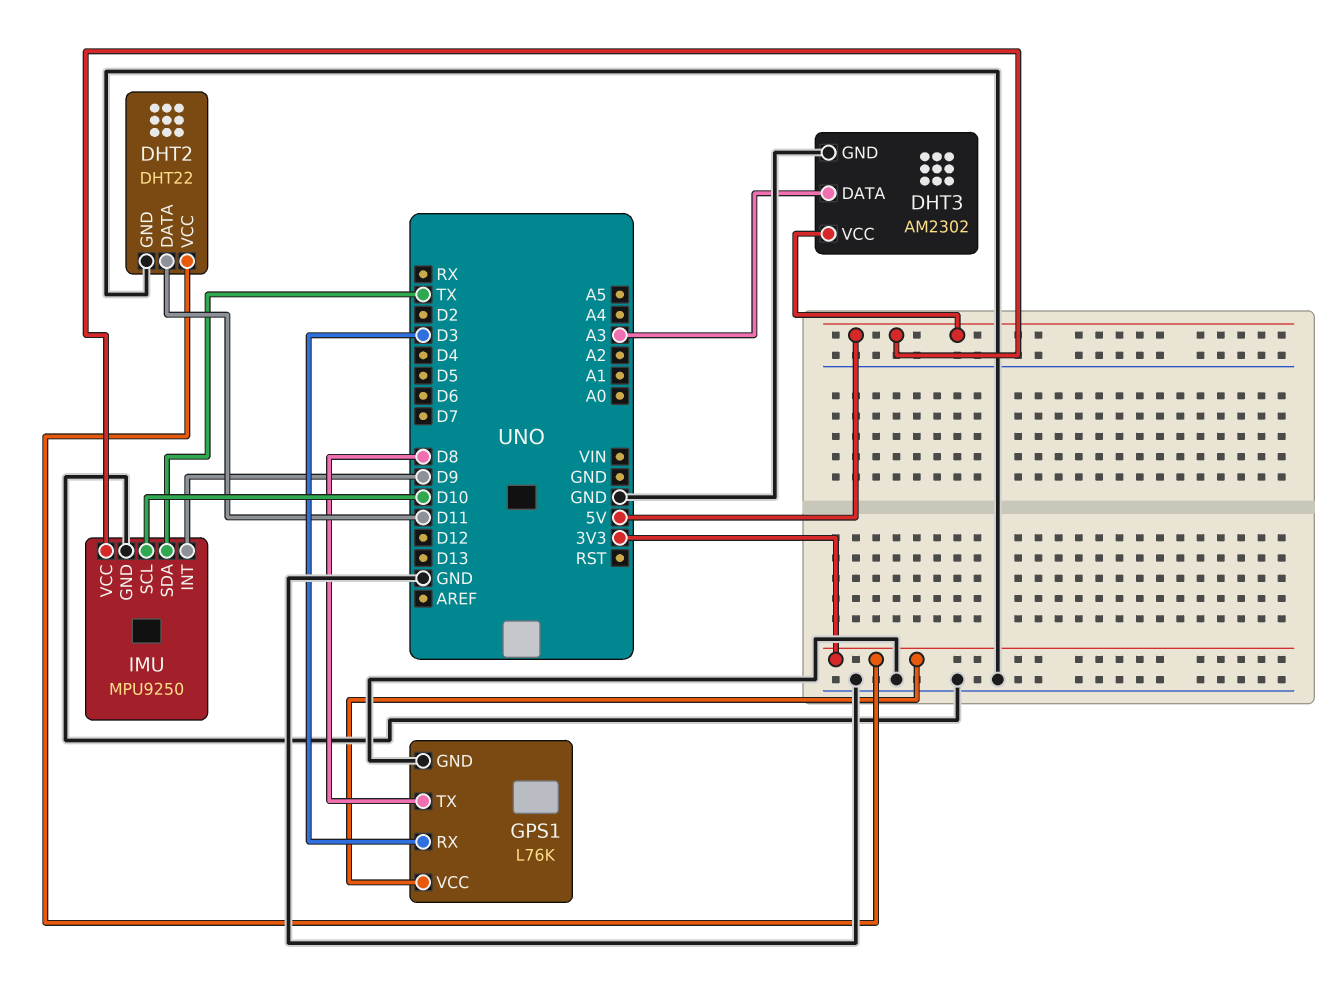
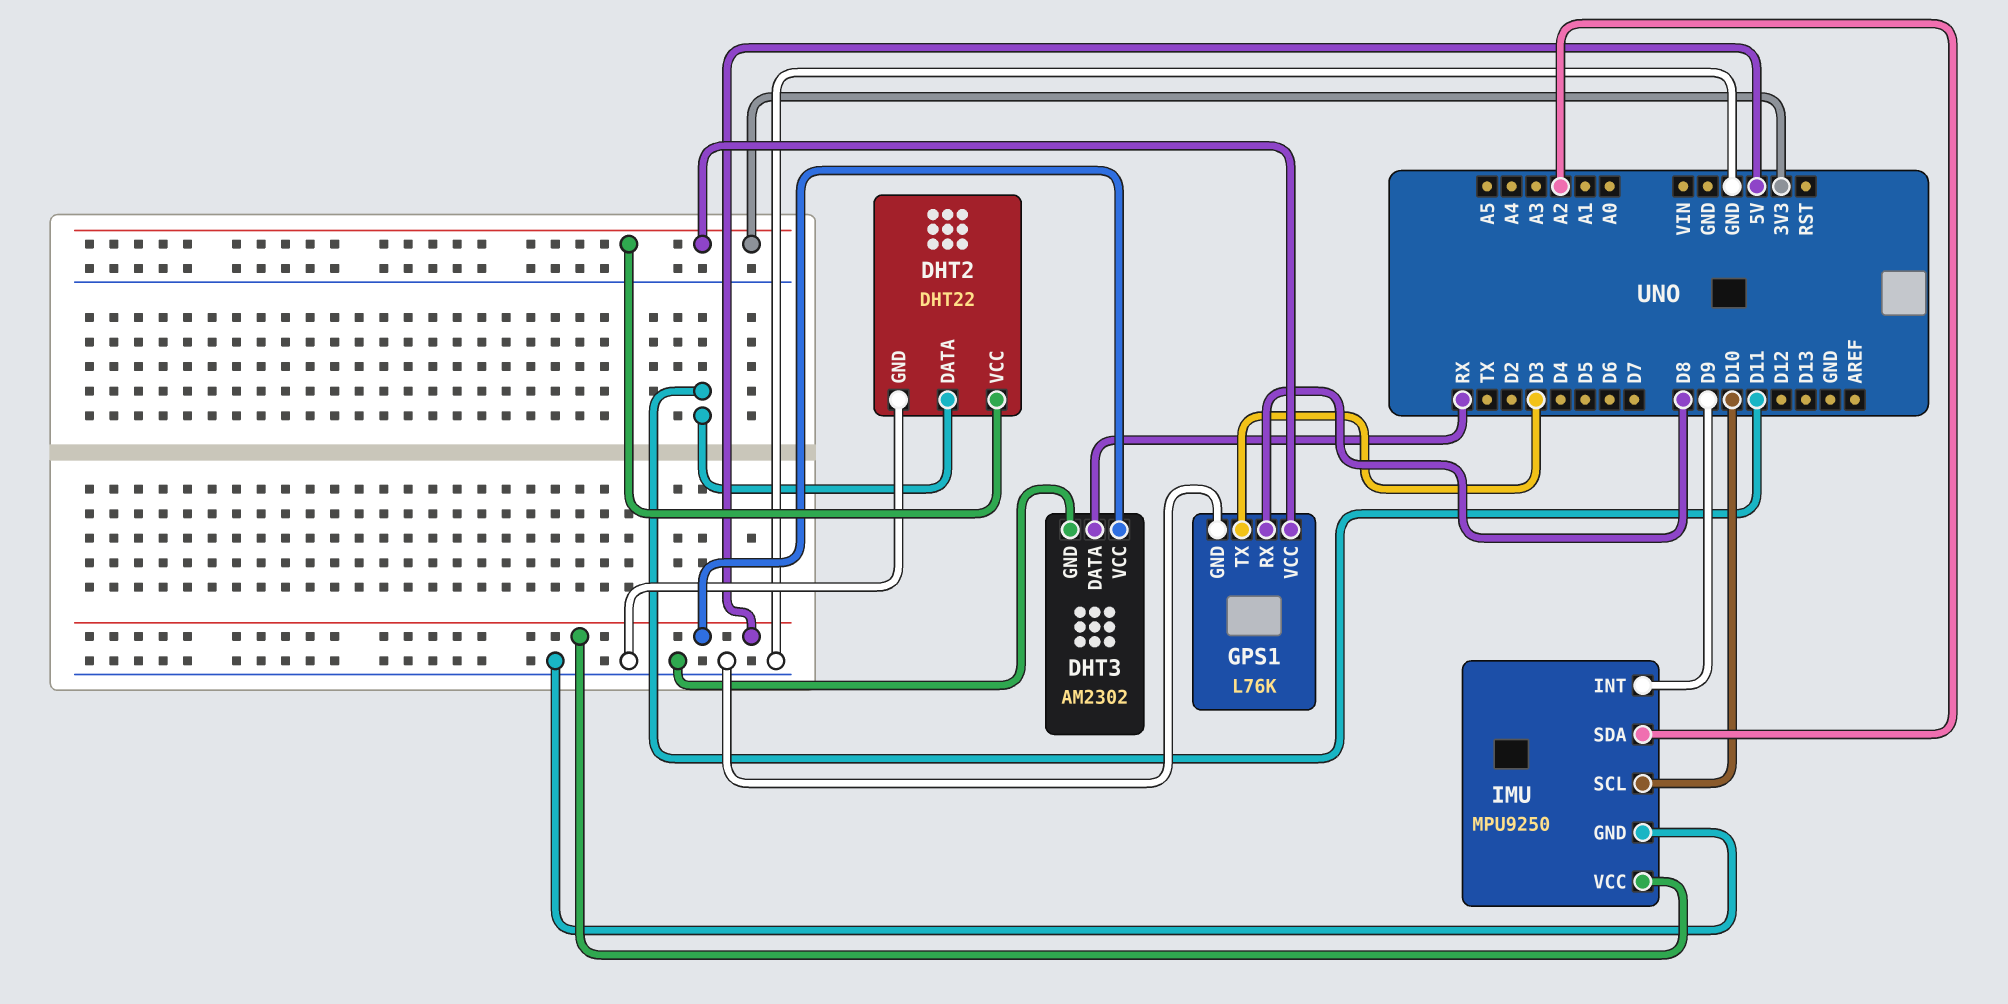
DHT3 pin DATA: A3 -> RX
GPS1 pin RX: D3 -> D8
GPS1 pin TX: D8 -> D3
IMU pin SDA: TX -> A2

